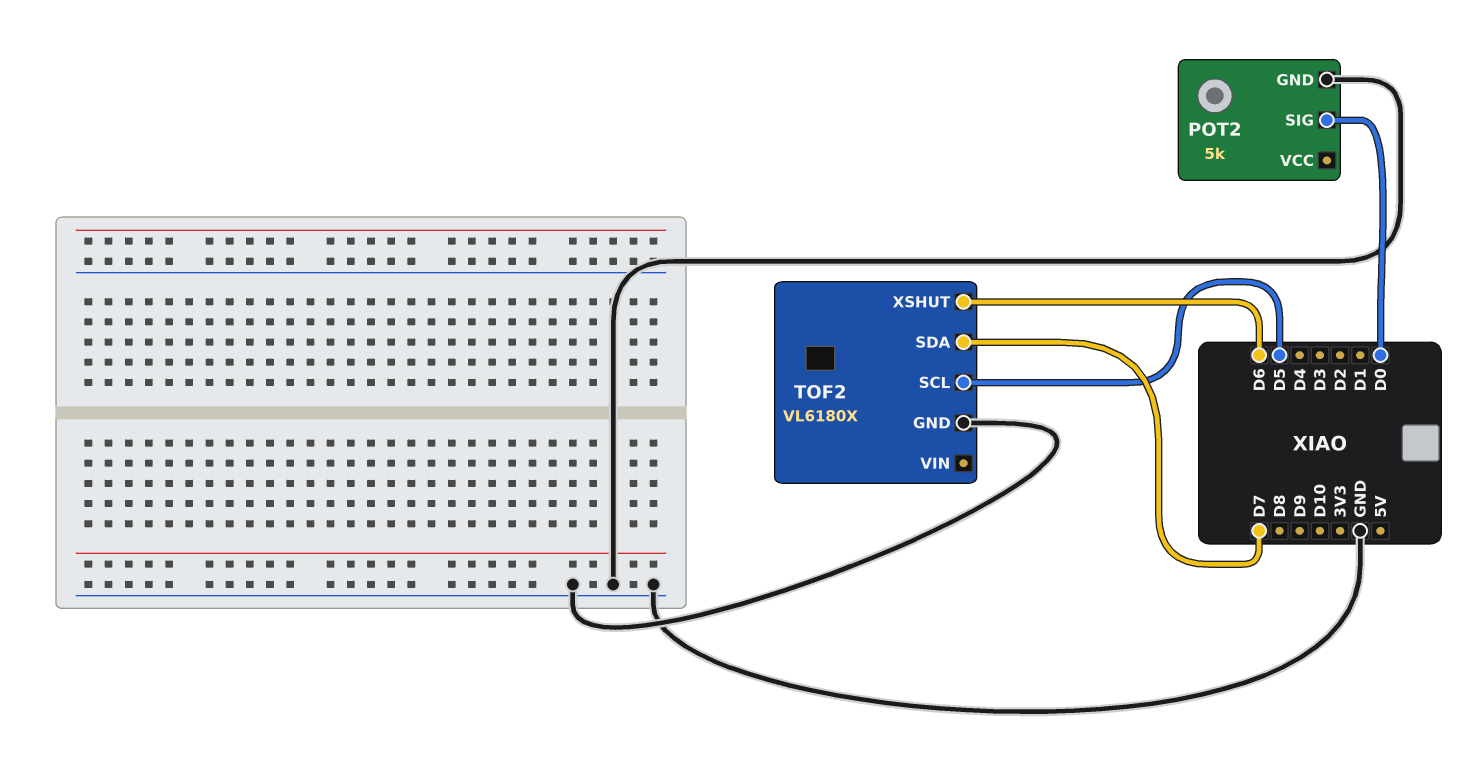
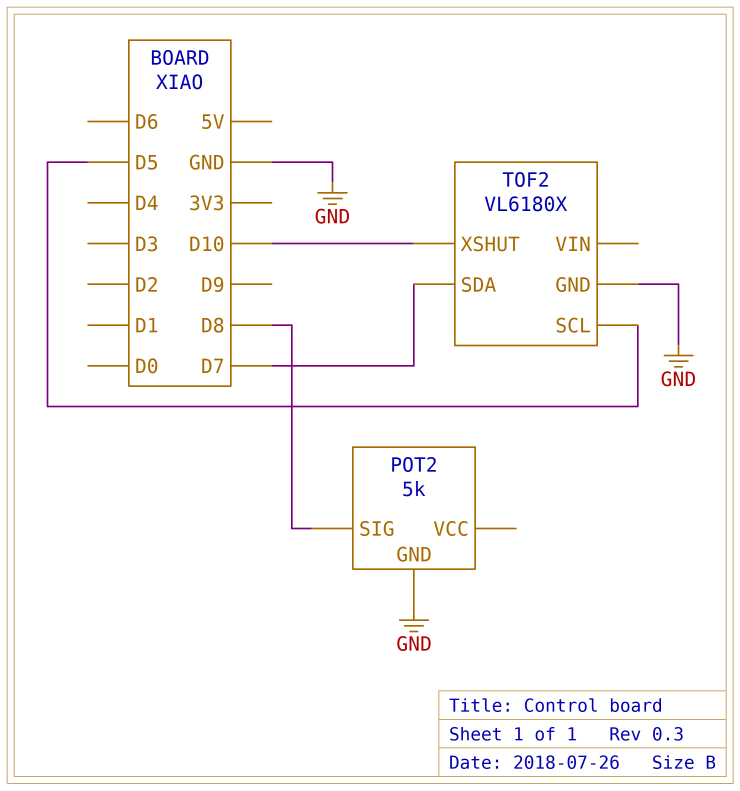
POT2 pin SIG: D0 -> D8
TOF2 pin XSHUT: D6 -> D10

